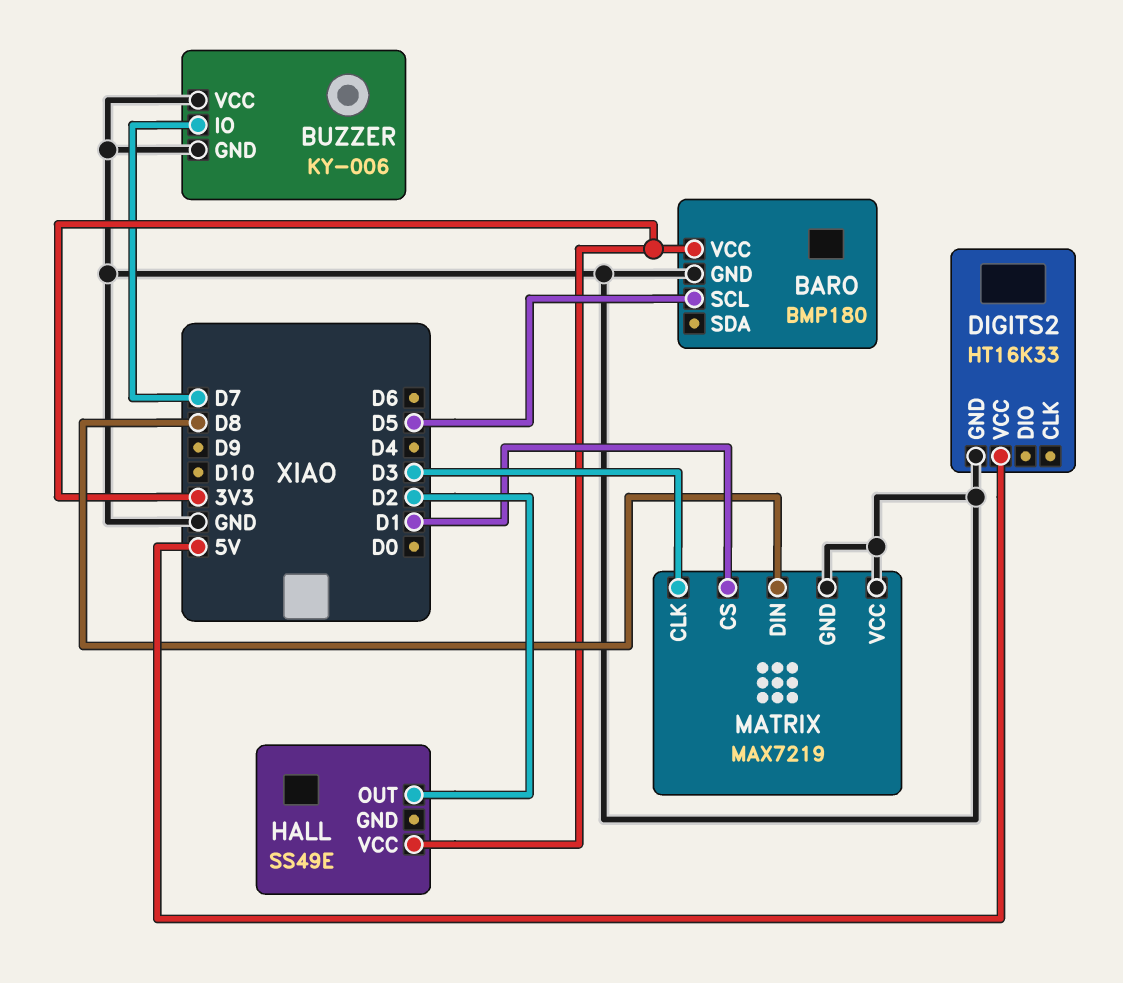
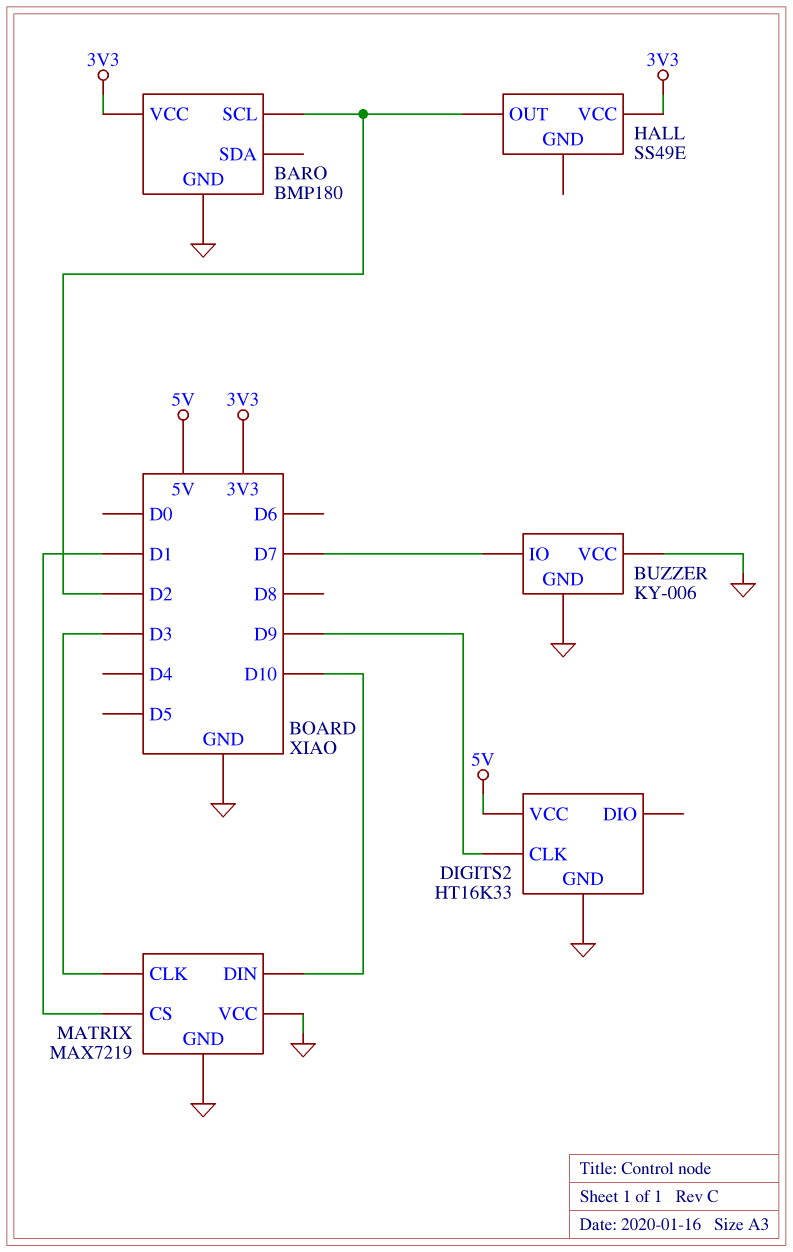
BARO pin SCL: D5 -> D2
DIGITS2 pin CLK: none -> D9
MATRIX pin DIN: D8 -> D10

